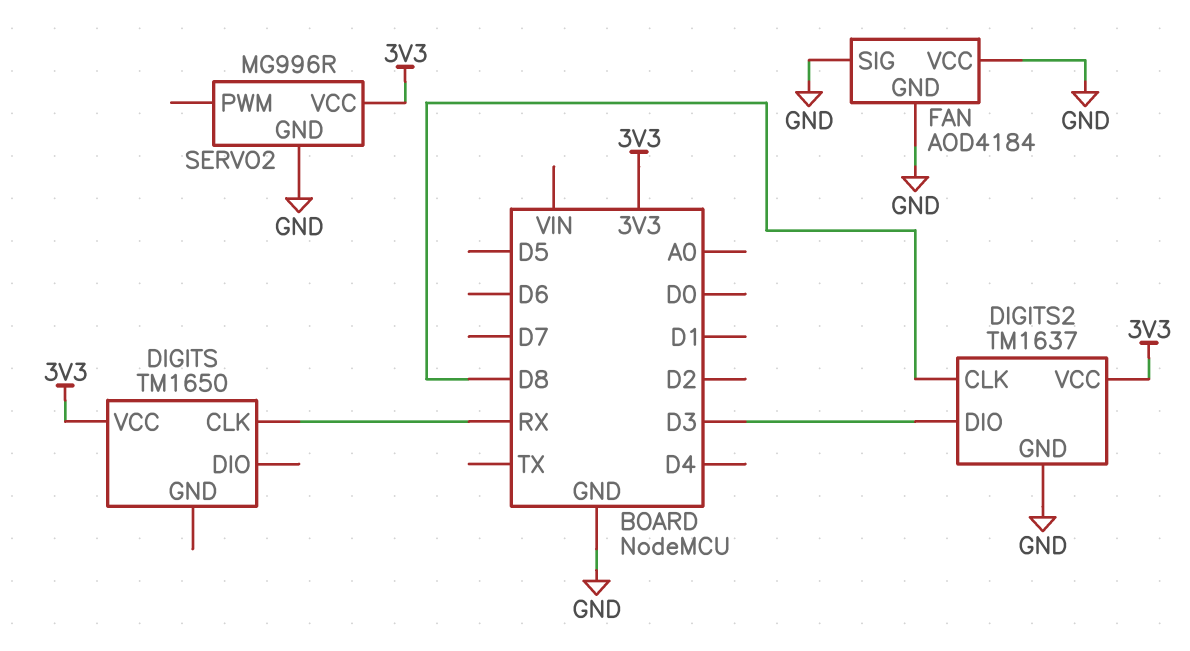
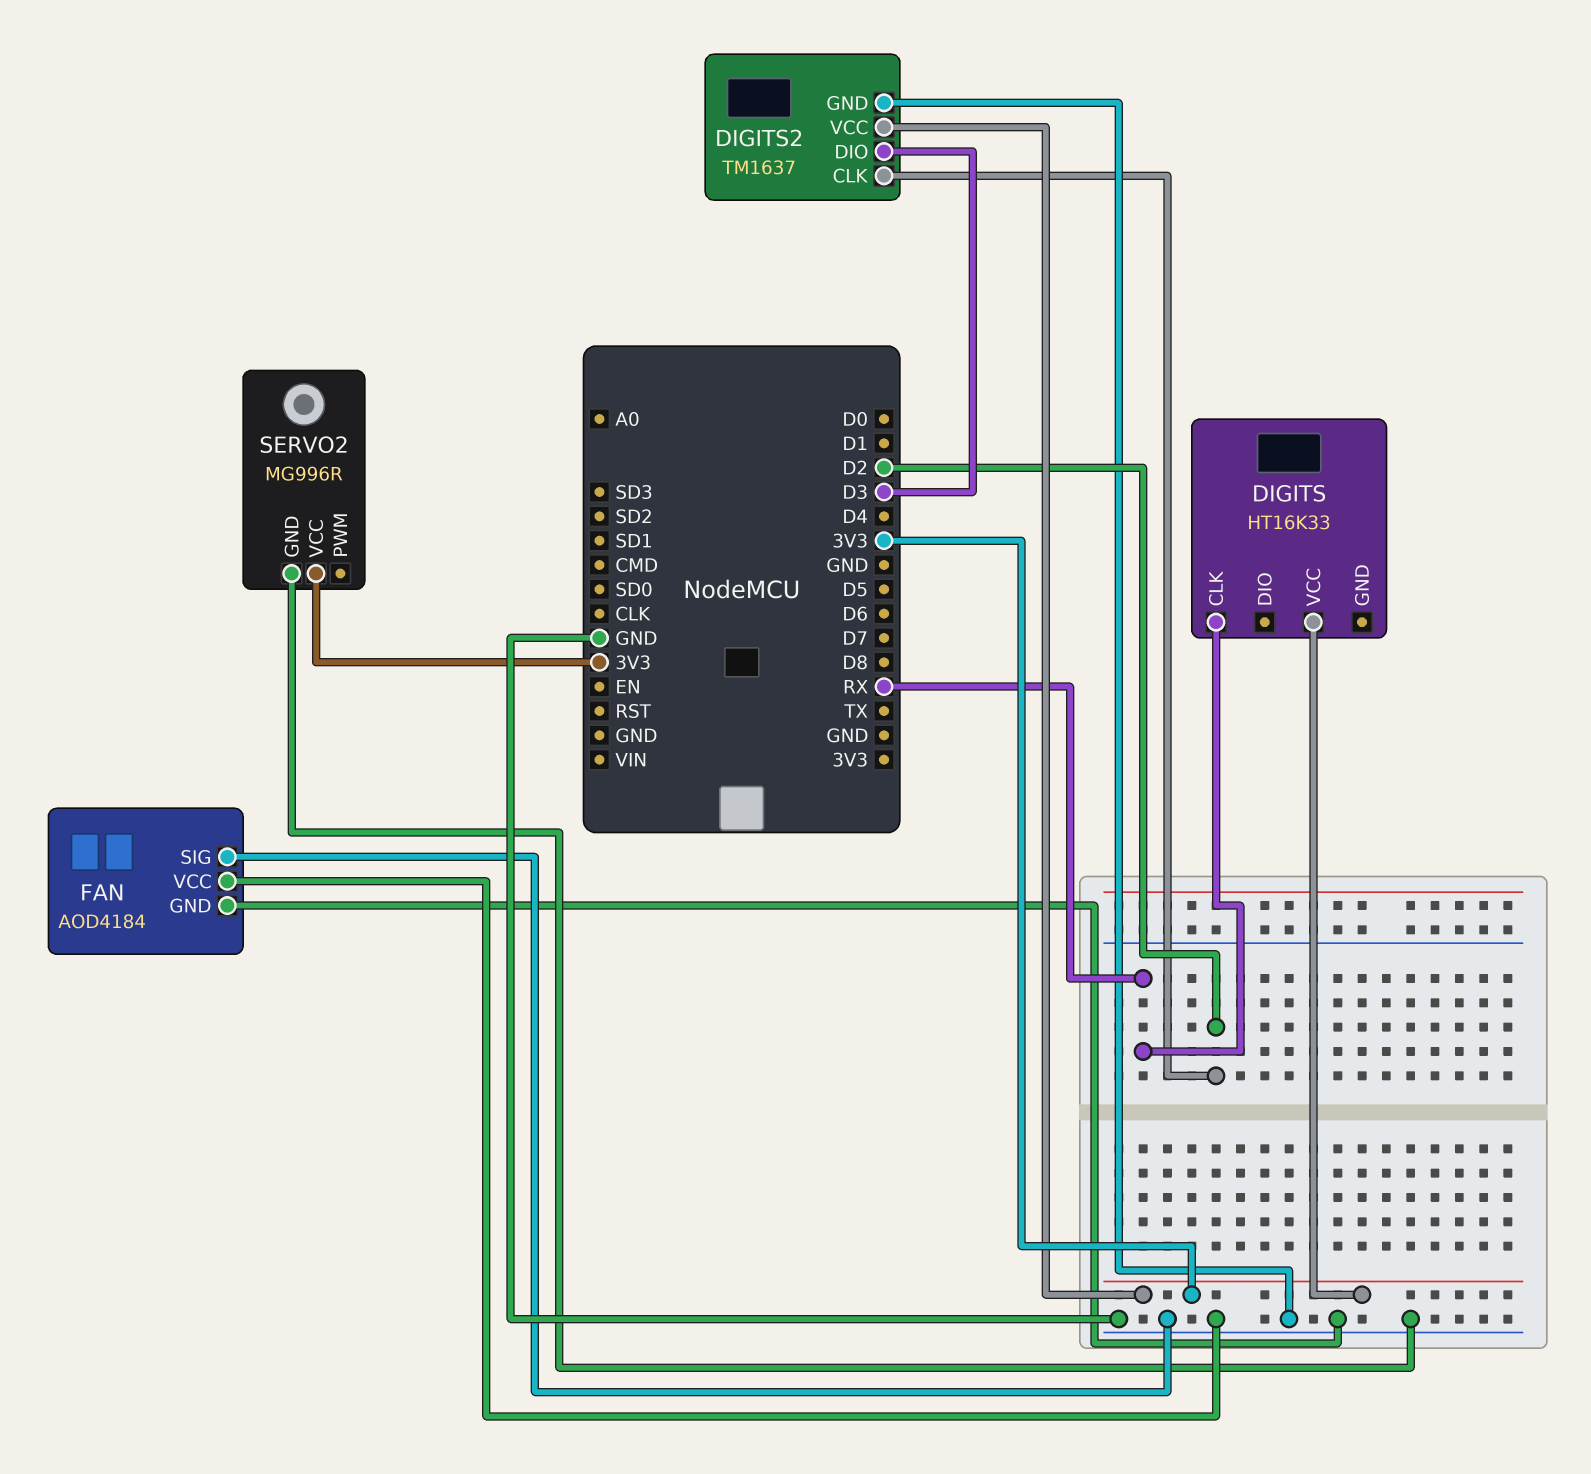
DIGITS: TM1650 -> HT16K33
DIGITS2 pin CLK: D8 -> D2

